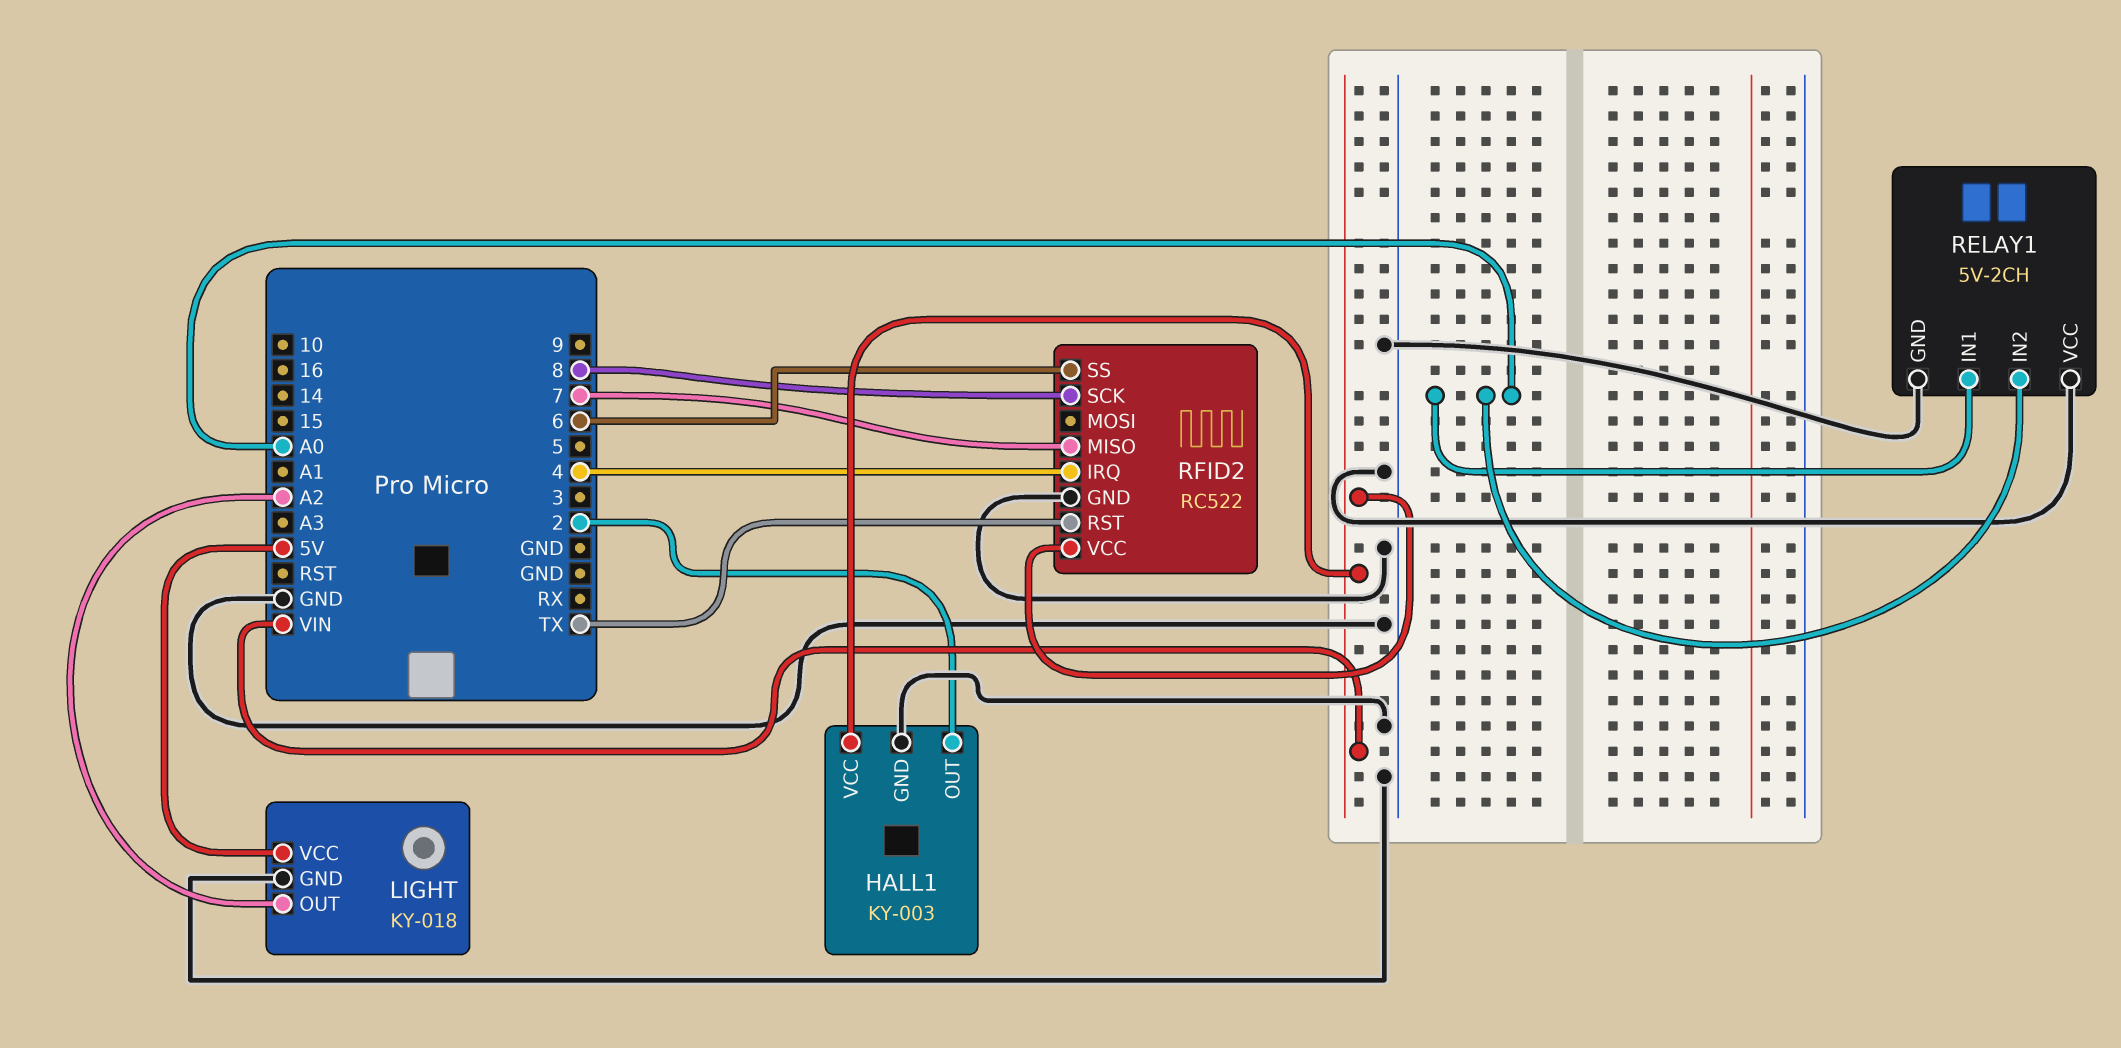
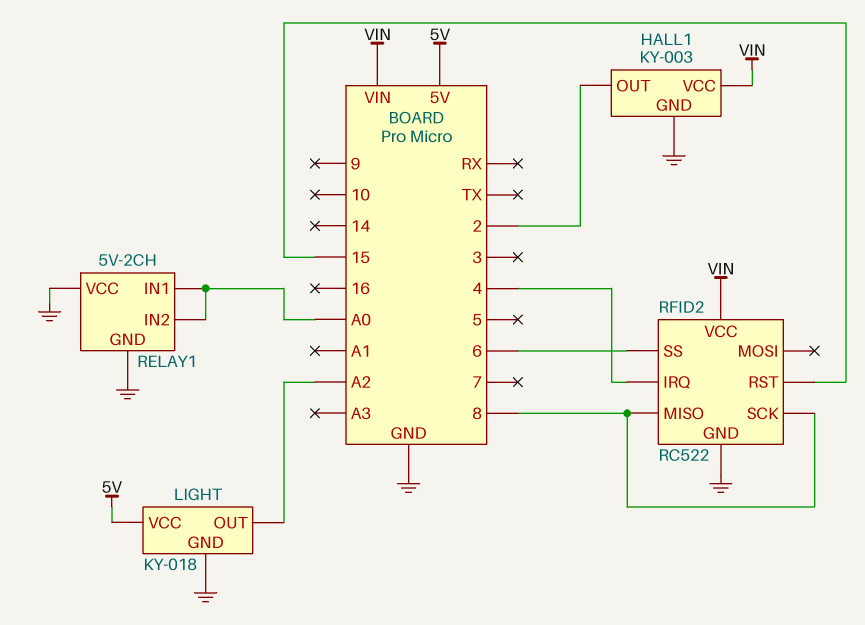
RFID2 pin MISO: 7 -> 8
RFID2 pin RST: TX -> 15

